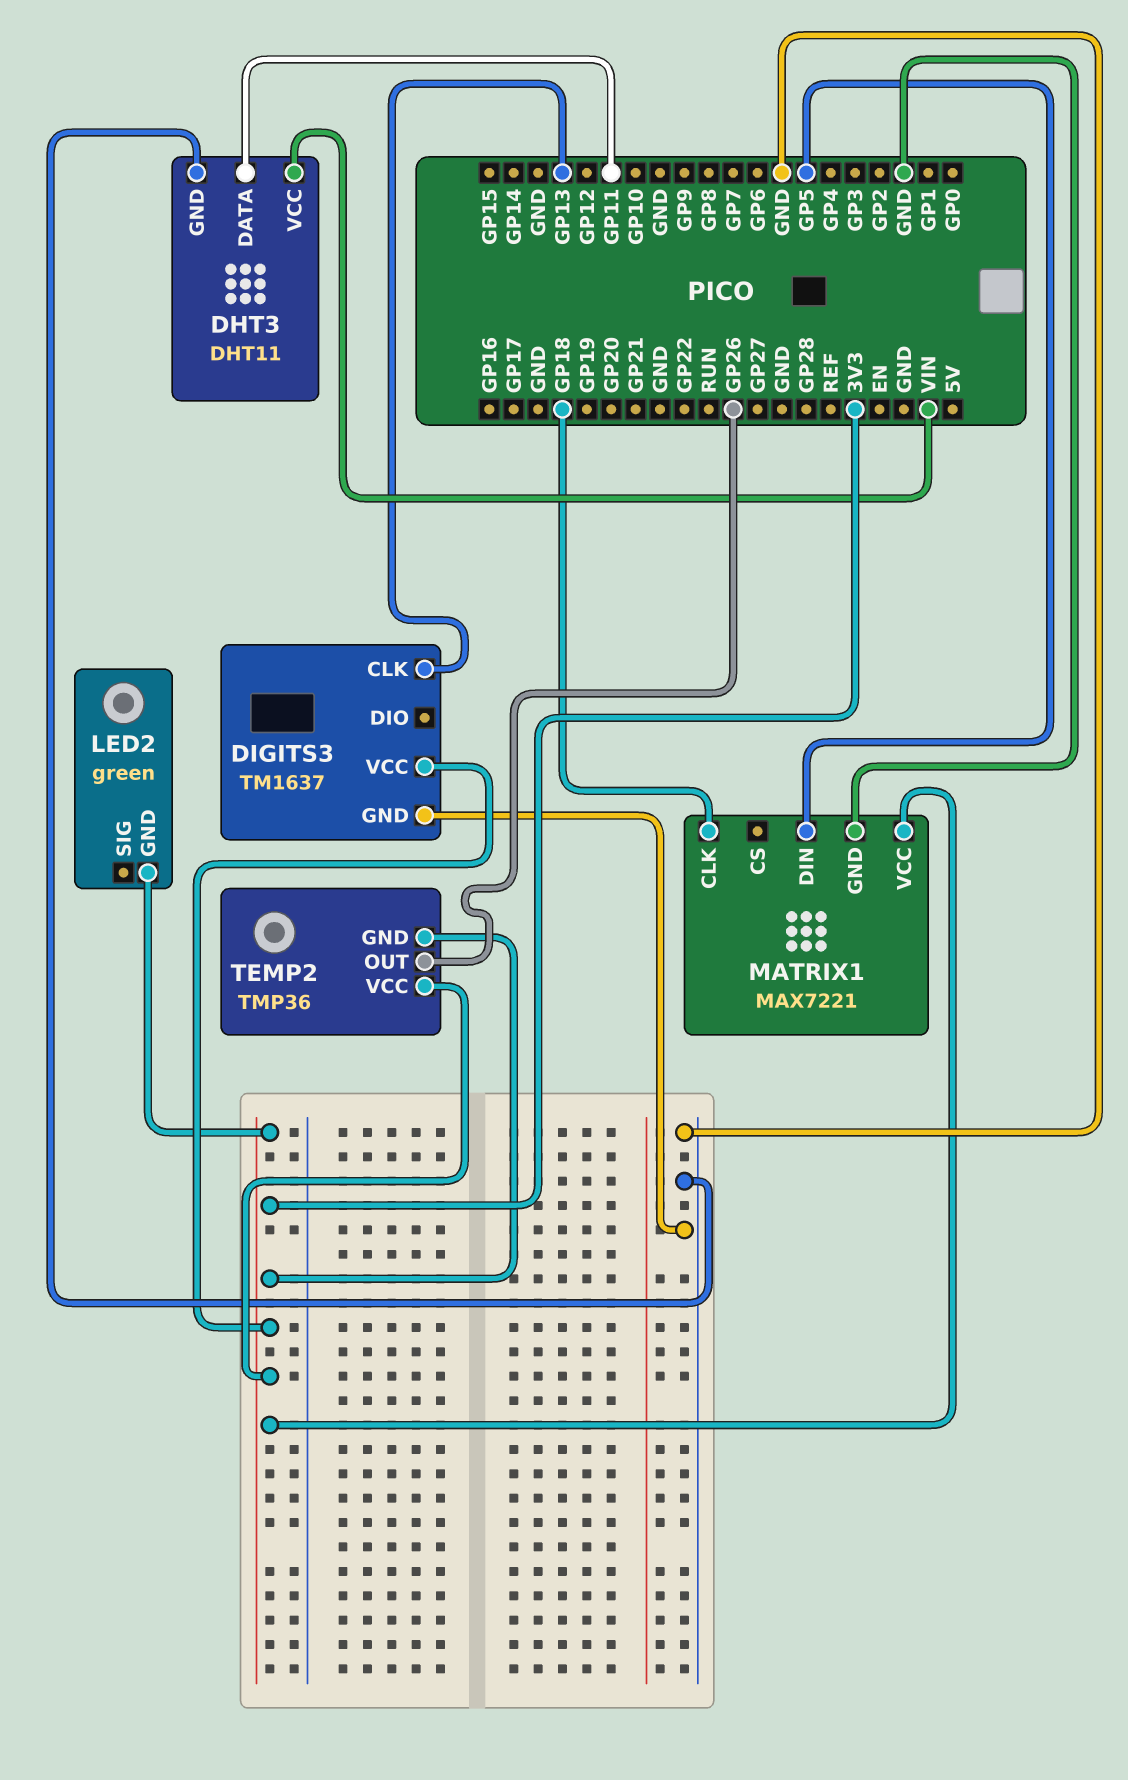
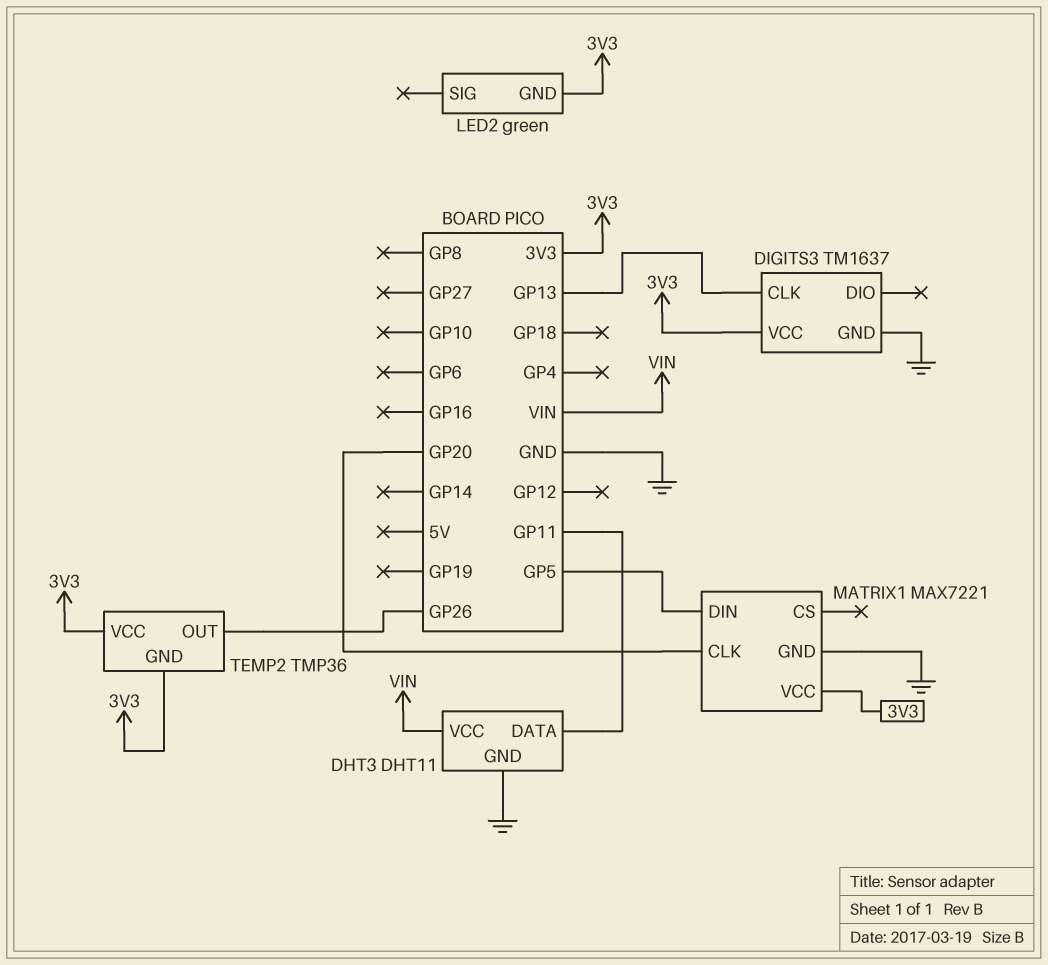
MATRIX1 pin CLK: GP18 -> GP20

